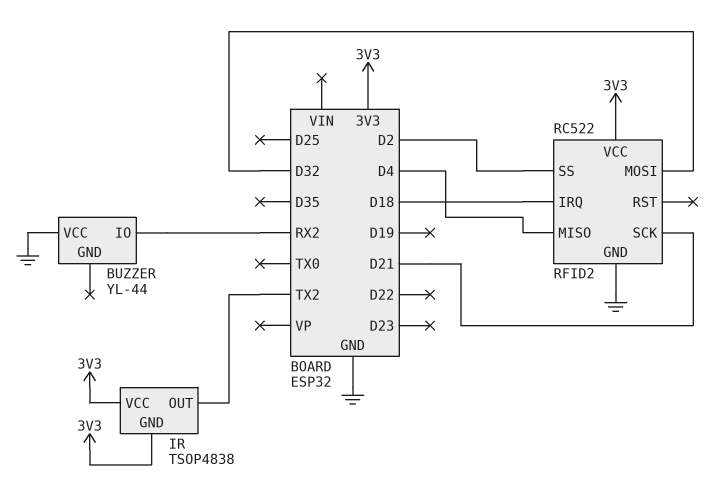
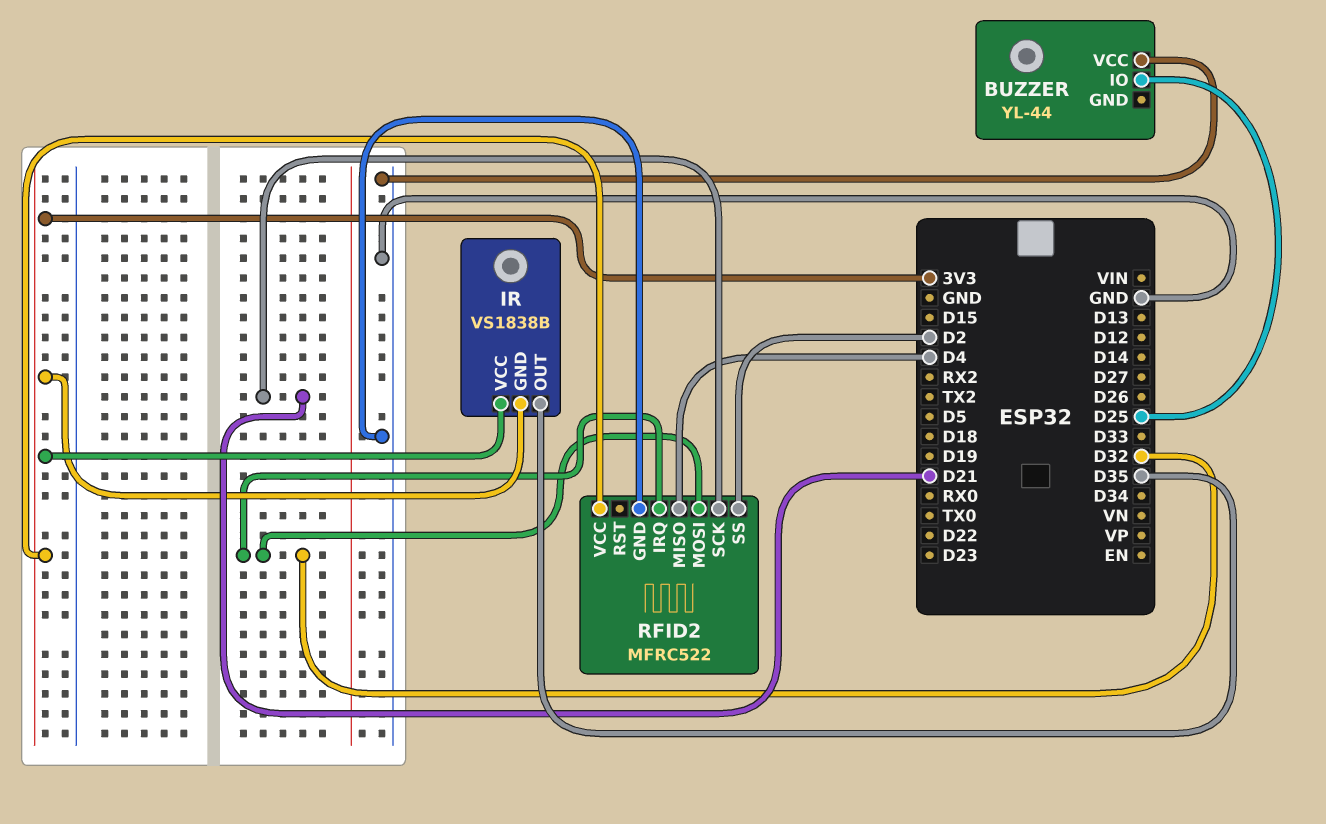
BUZZER pin IO: RX2 -> D25
IR: TSOP4838 -> VS1838B
IR pin OUT: TX2 -> D35
RFID2: RC522 -> MFRC522
RFID2 pin IRQ: D18 -> D32

